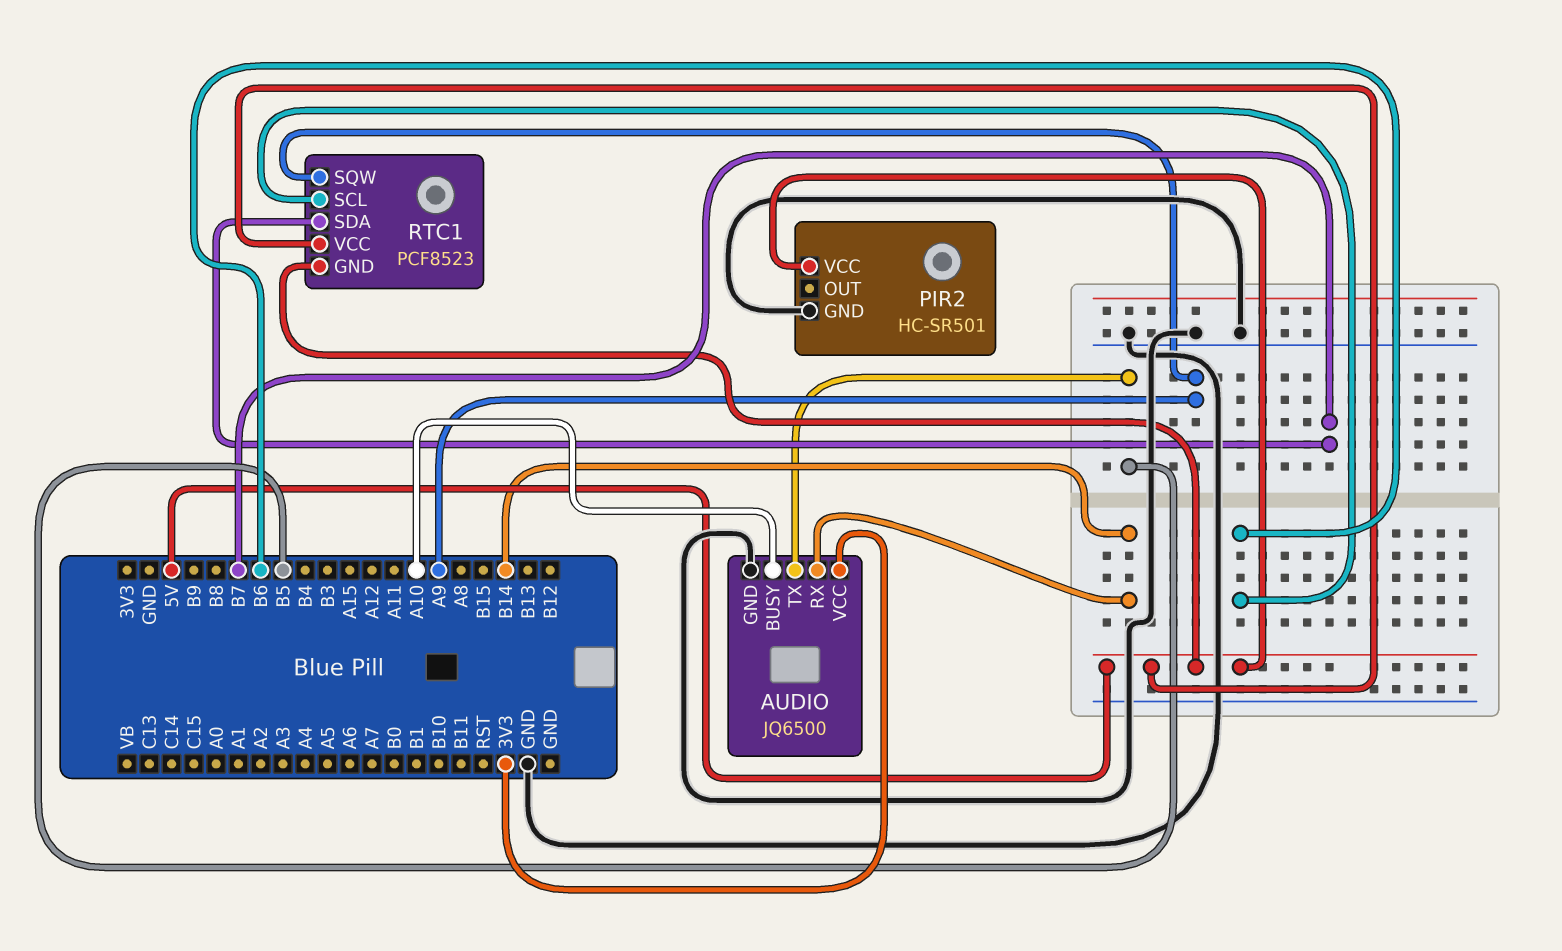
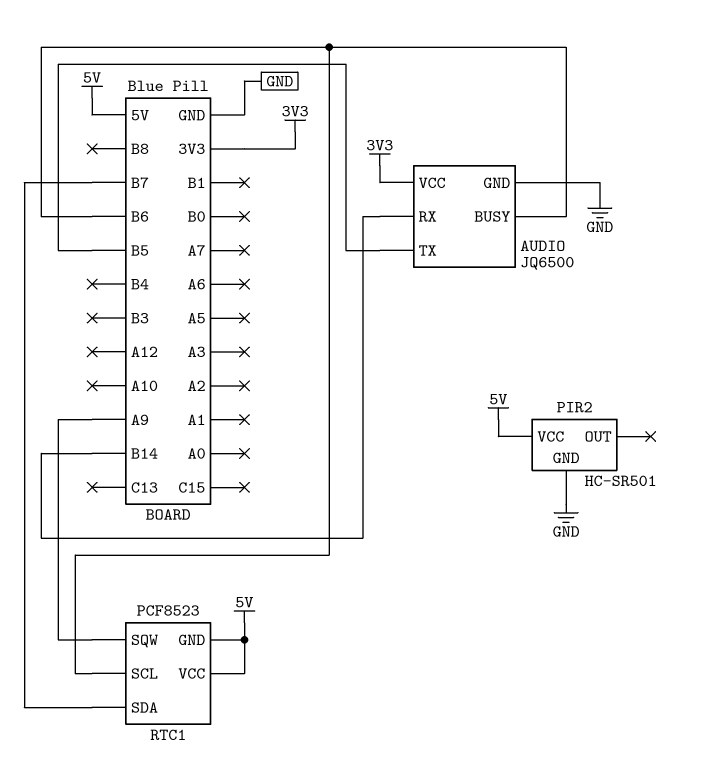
AUDIO pin BUSY: A10 -> B6

